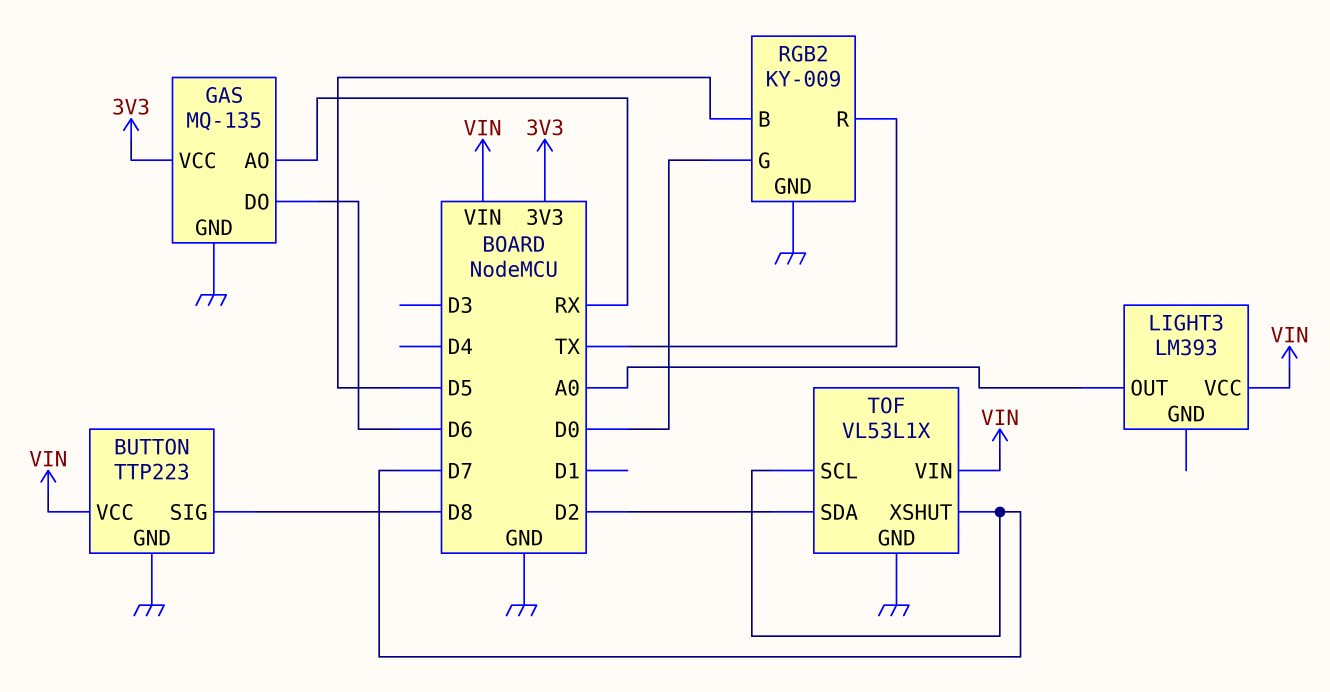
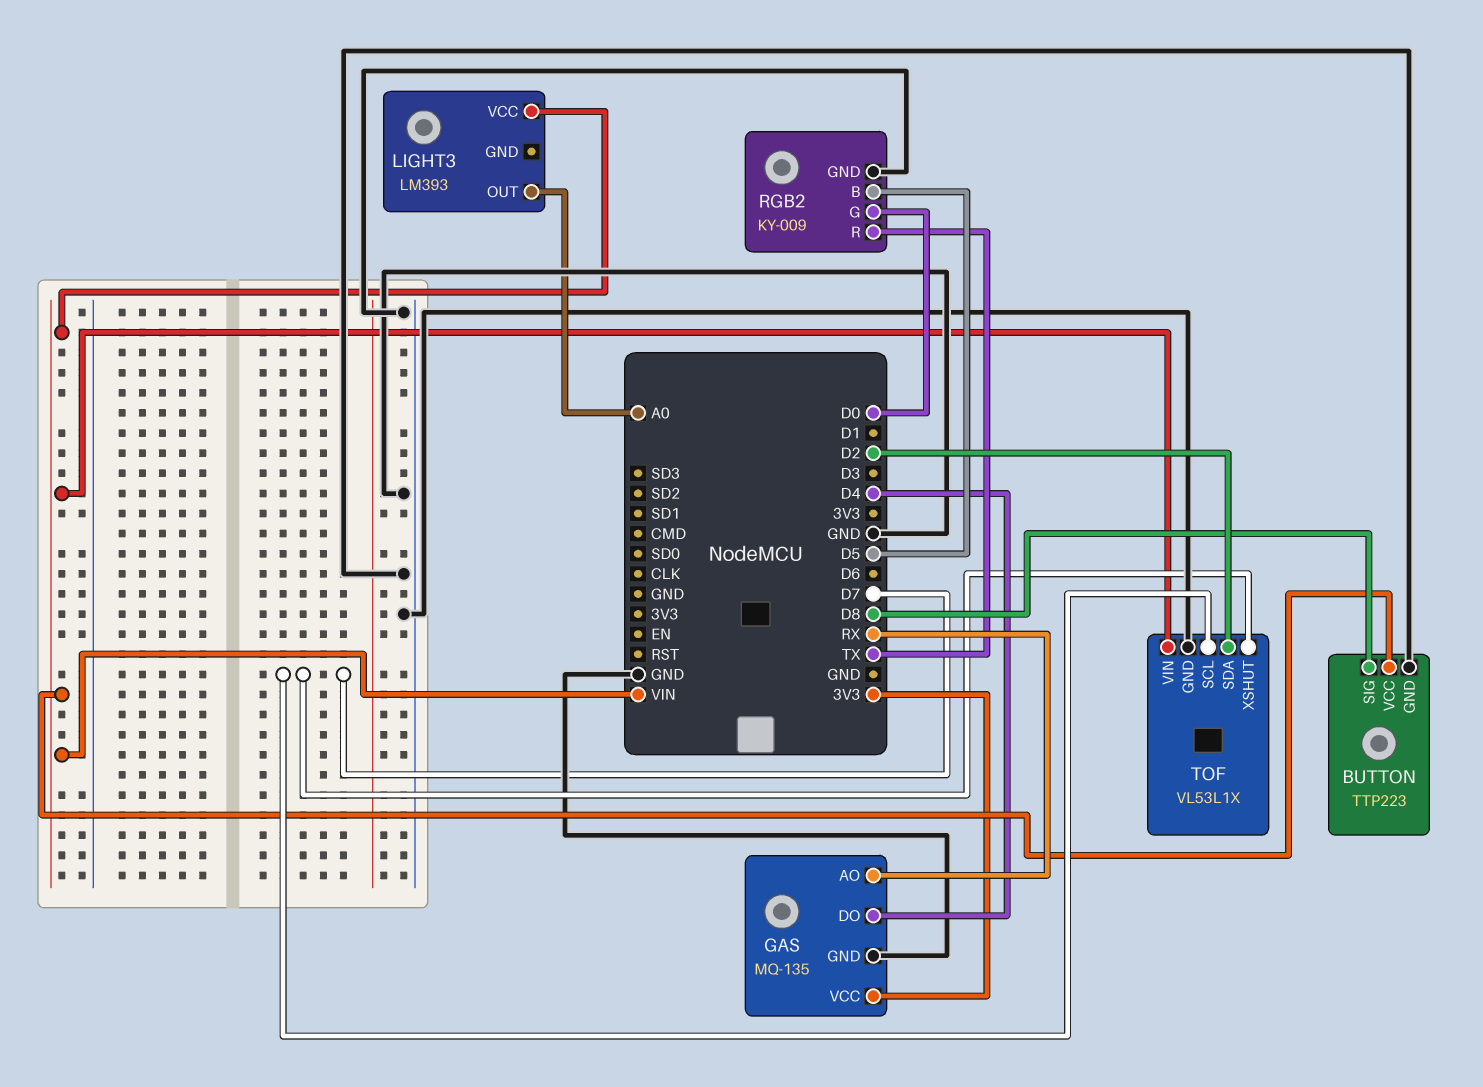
GAS pin DO: D6 -> D4

